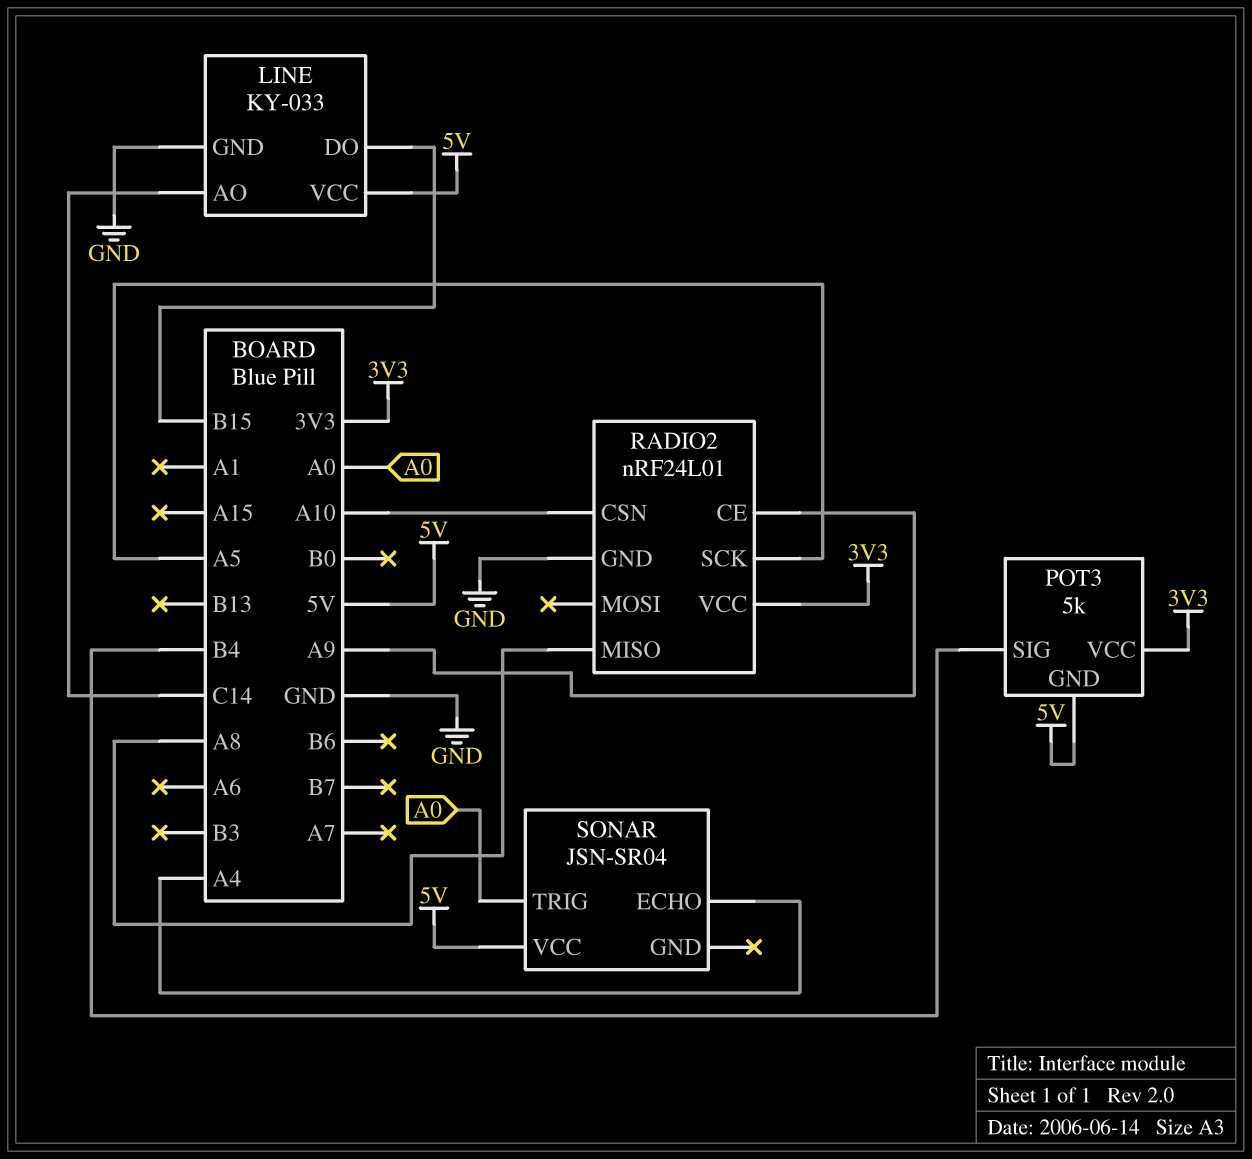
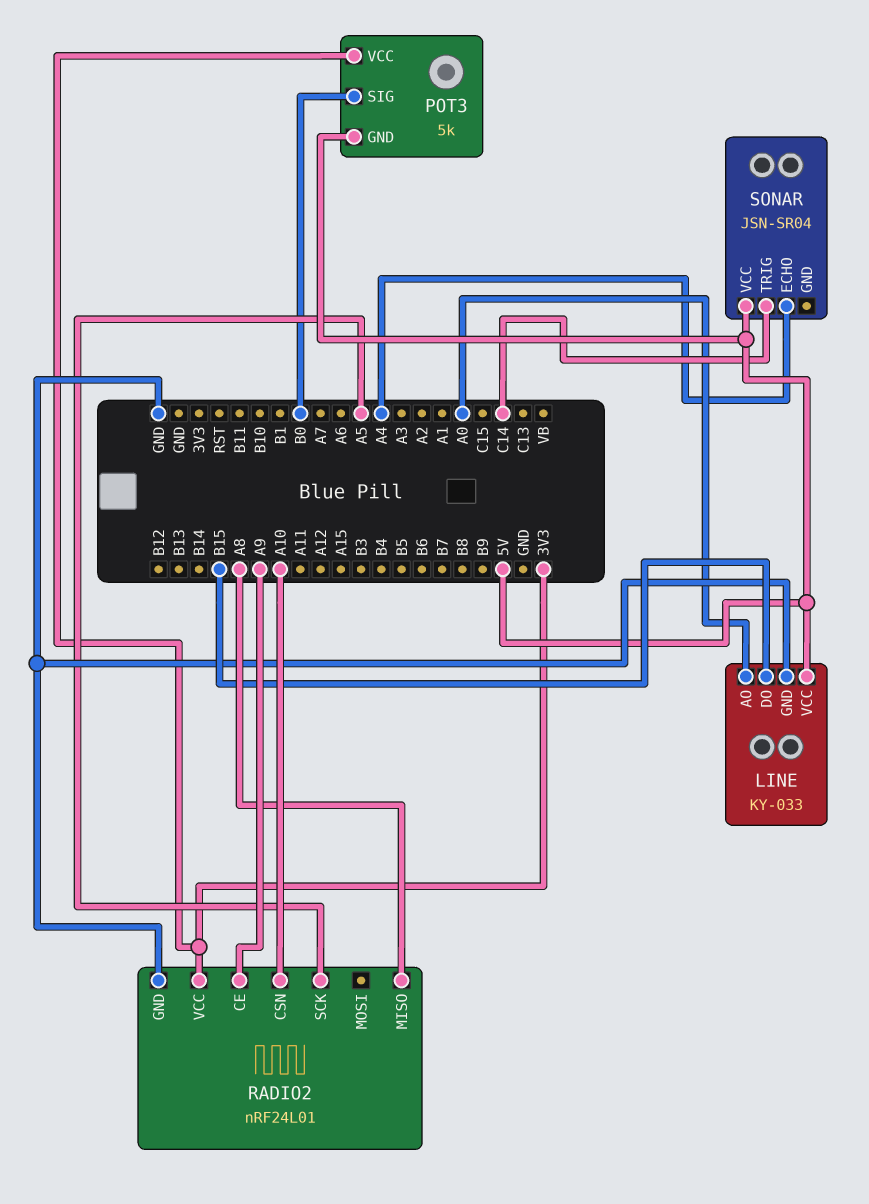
LINE pin AO: C14 -> A0
POT3 pin SIG: B4 -> B0
SONAR pin TRIG: A0 -> C14

